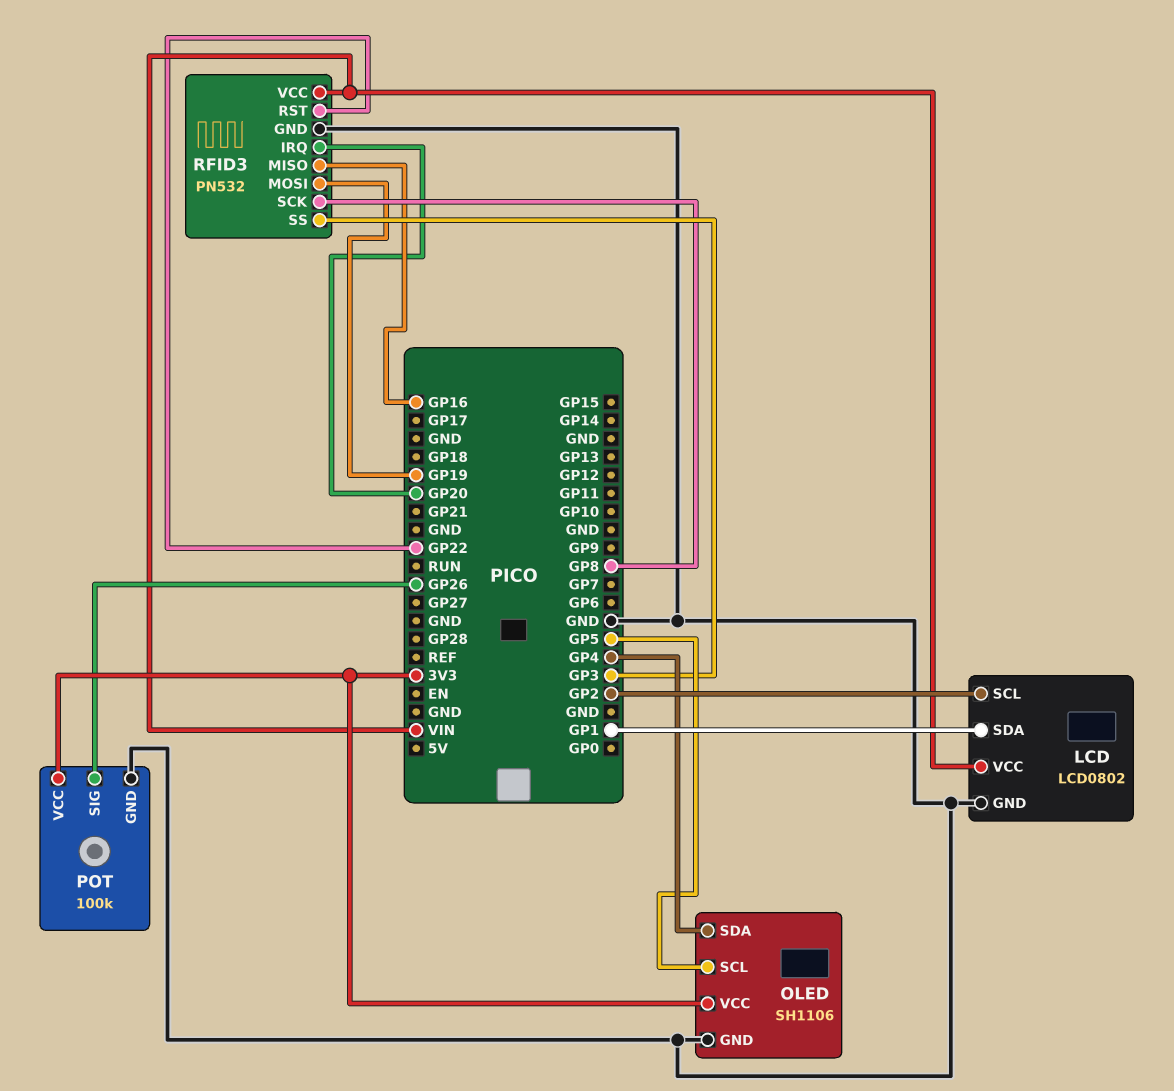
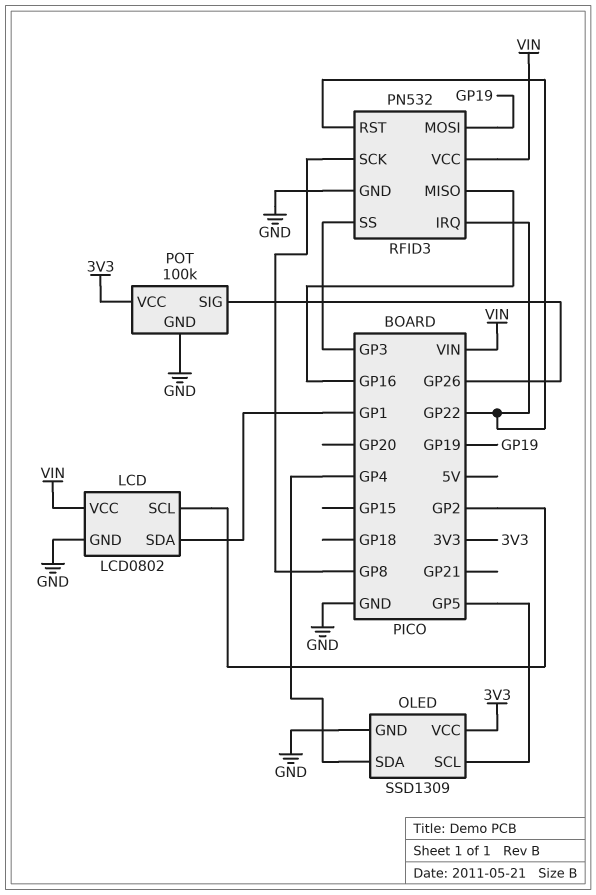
OLED: SH1106 -> SSD1309
RFID3 pin IRQ: GP20 -> GP22

